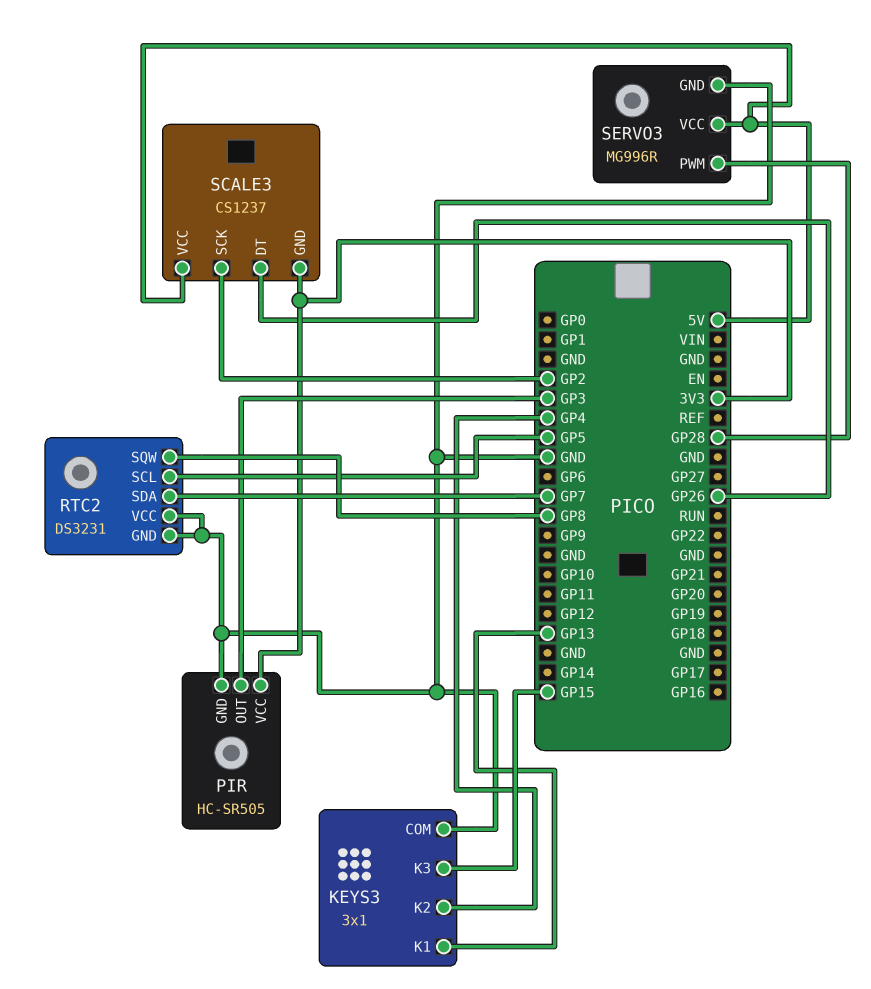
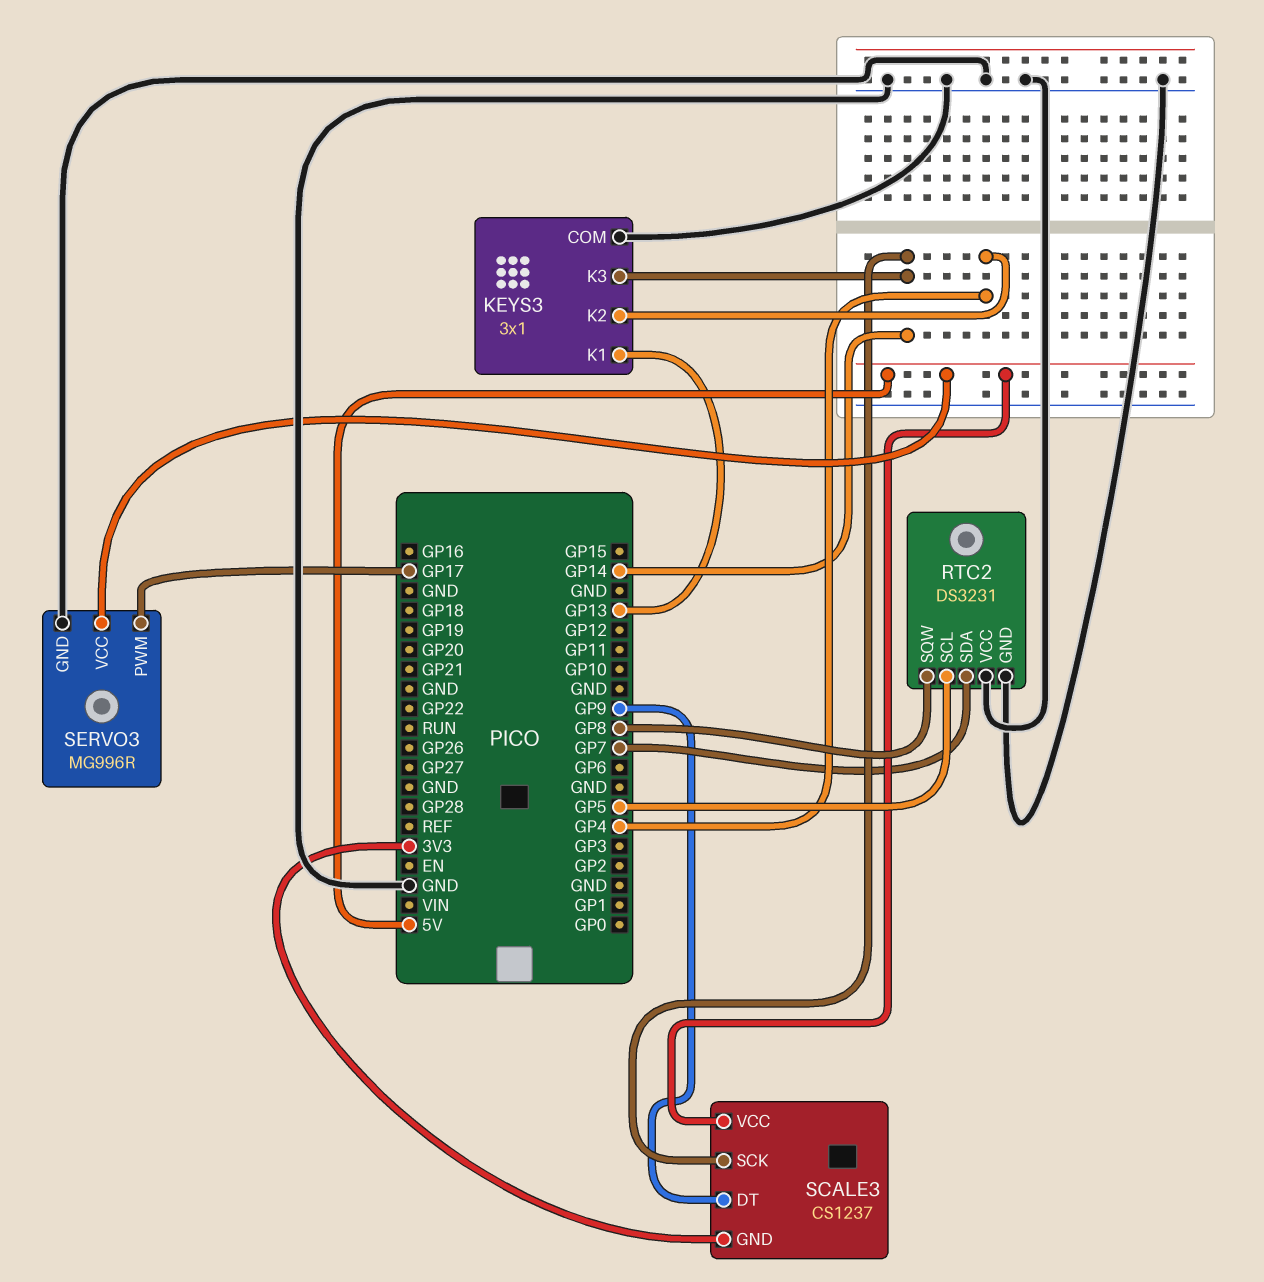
KEYS3 pin K3: GP15 -> GP14
PIR: HC-SR505 -> none
PIR pin GND: GND -> none
PIR pin OUT: GP3 -> none
PIR pin VCC: 3V3 -> none
SCALE3 pin DT: GP26 -> GP9
SCALE3 pin SCK: GP2 -> GP14
SERVO3 pin PWM: GP28 -> GP17

